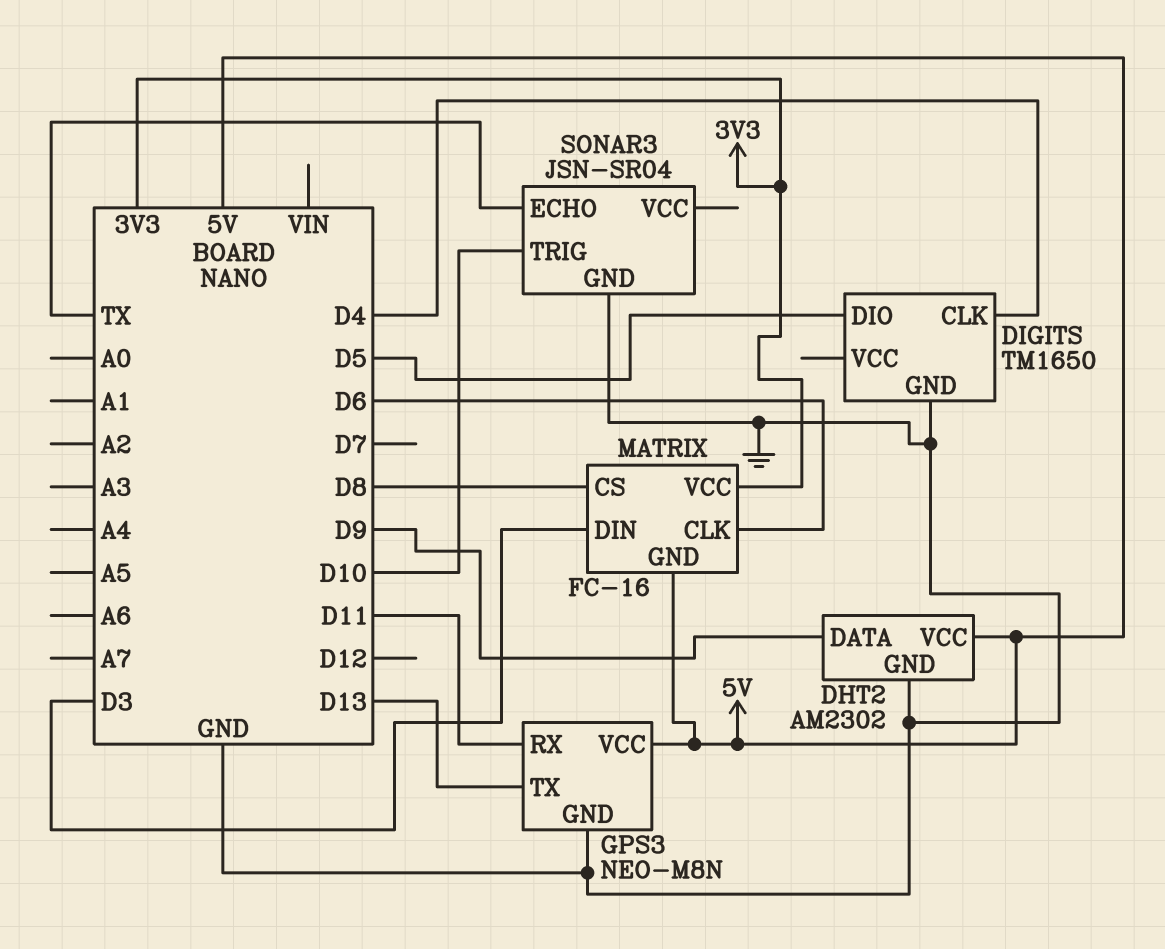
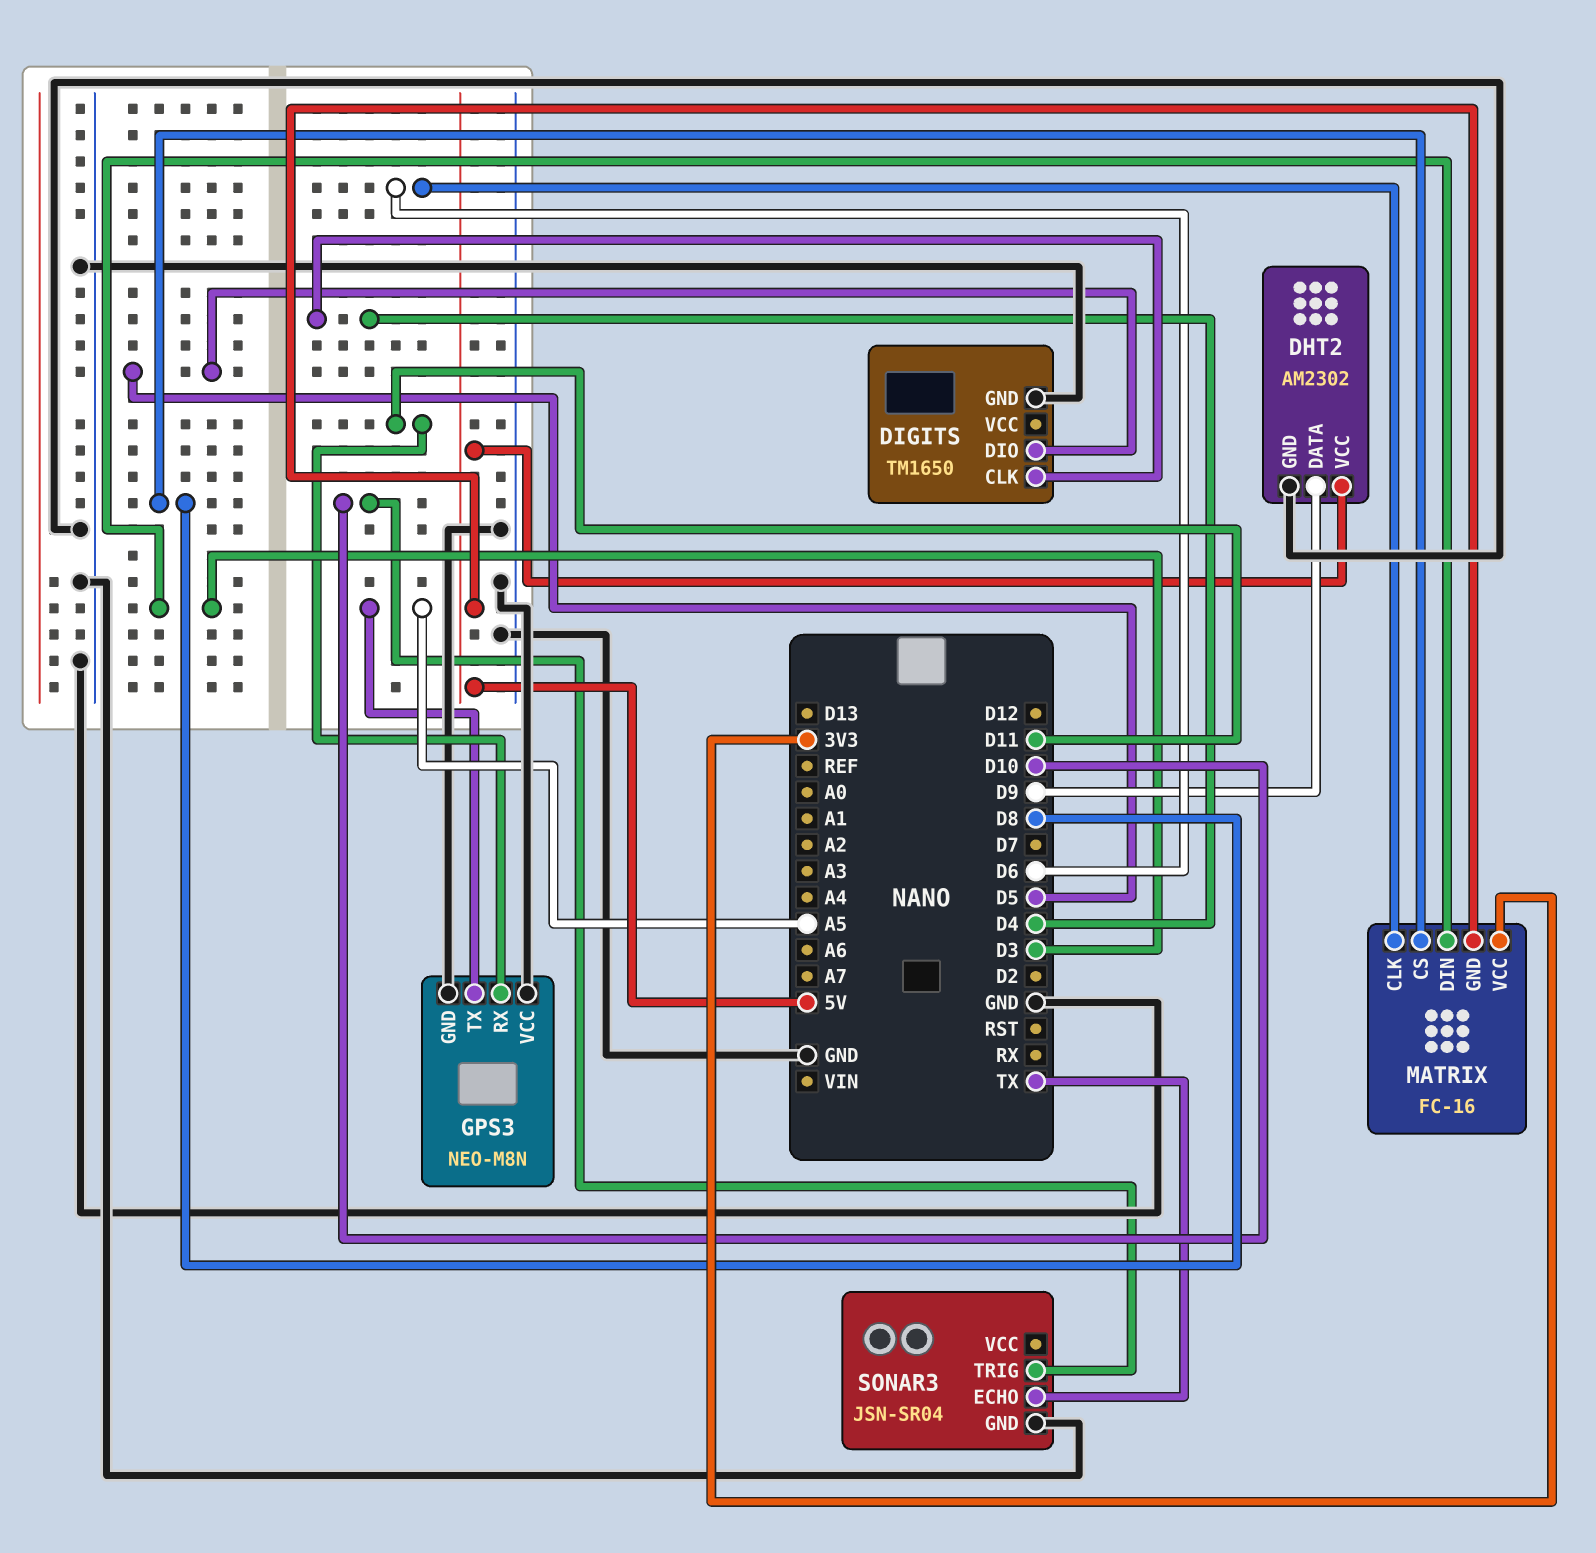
GPS3 pin TX: D13 -> A5
GPS3 pin VCC: 5V -> GND

